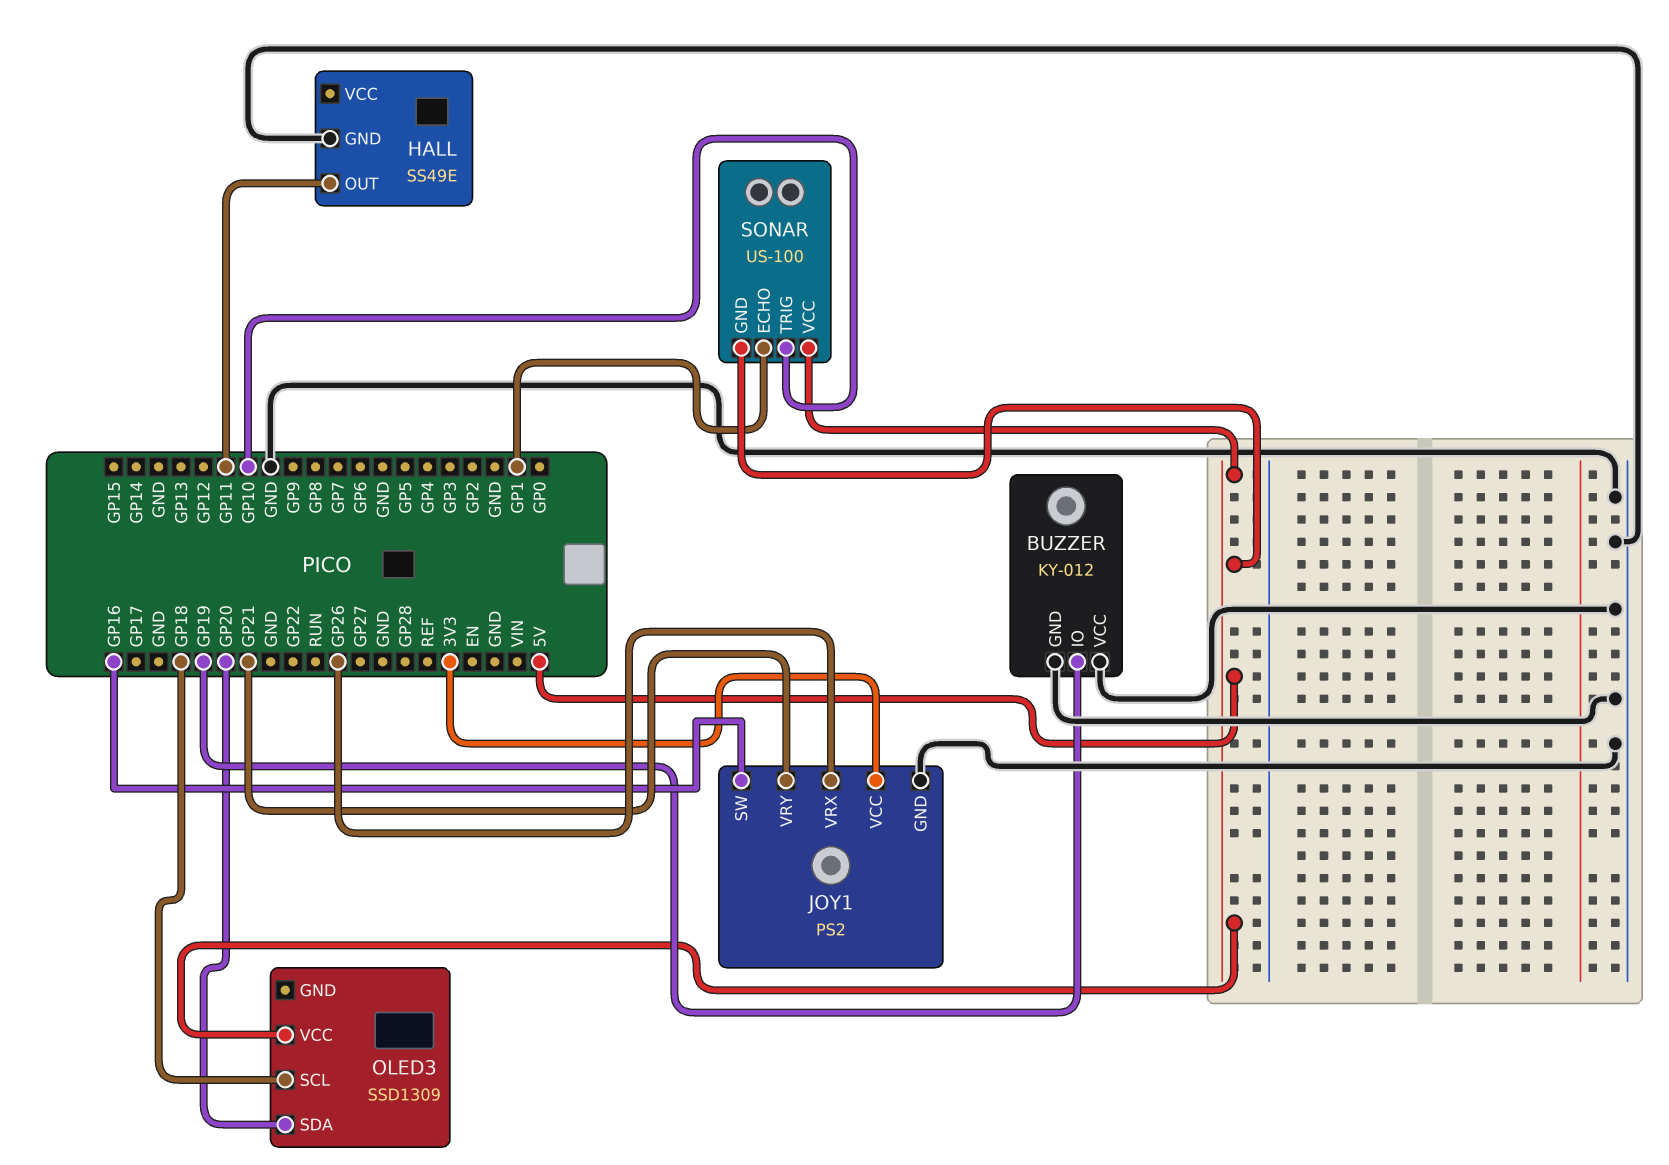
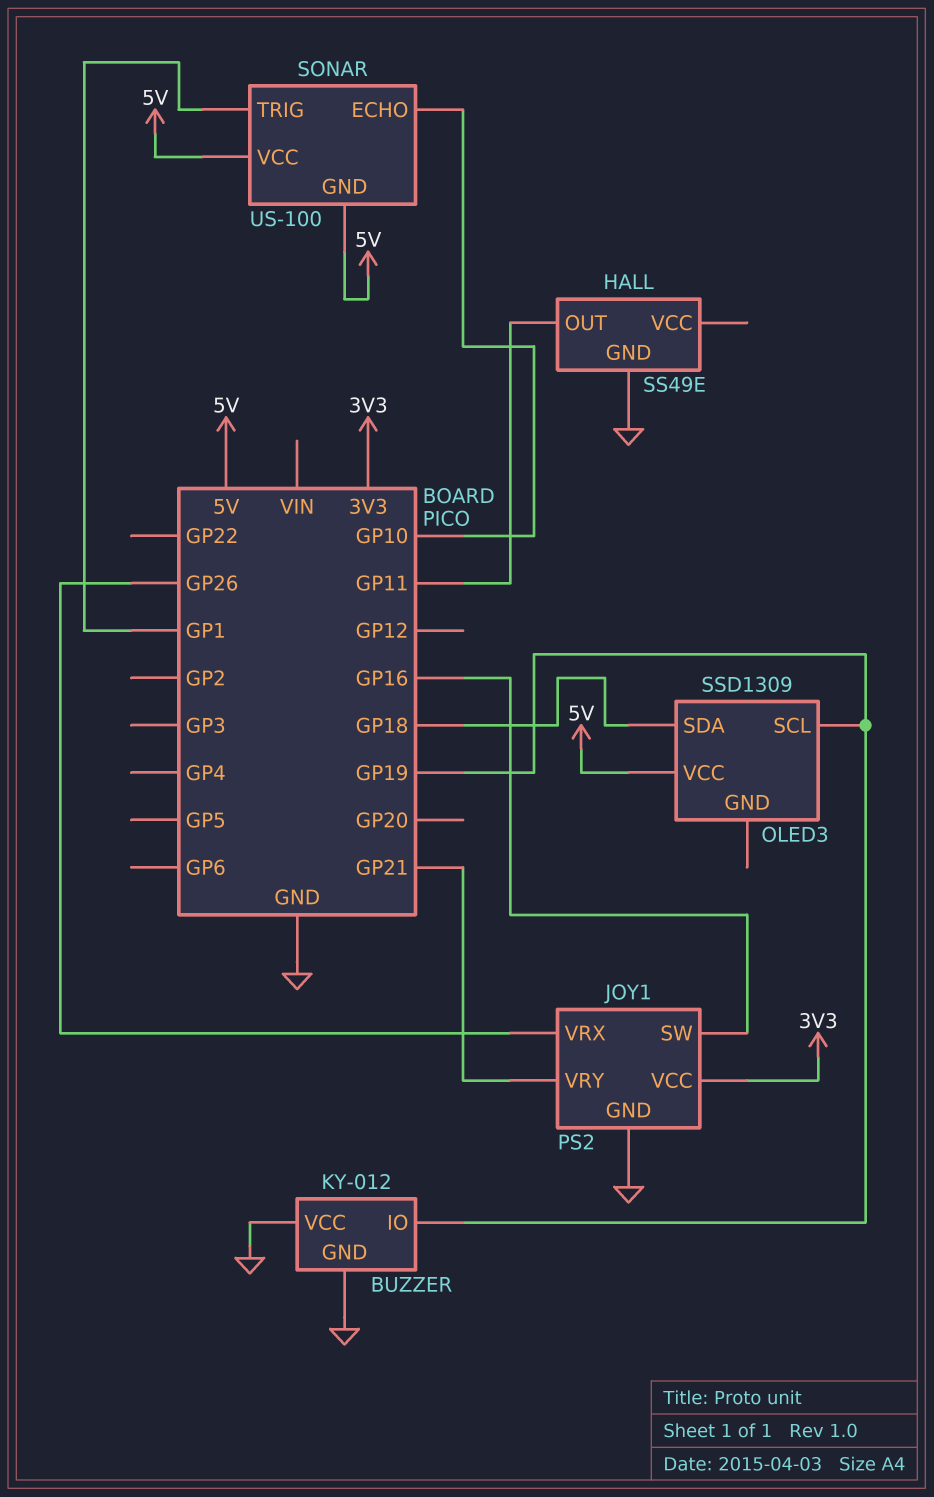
OLED3 pin SCL: GP18 -> GP19
OLED3 pin SDA: GP20 -> GP18
SONAR pin ECHO: GP1 -> GP10
SONAR pin TRIG: GP10 -> GP1

